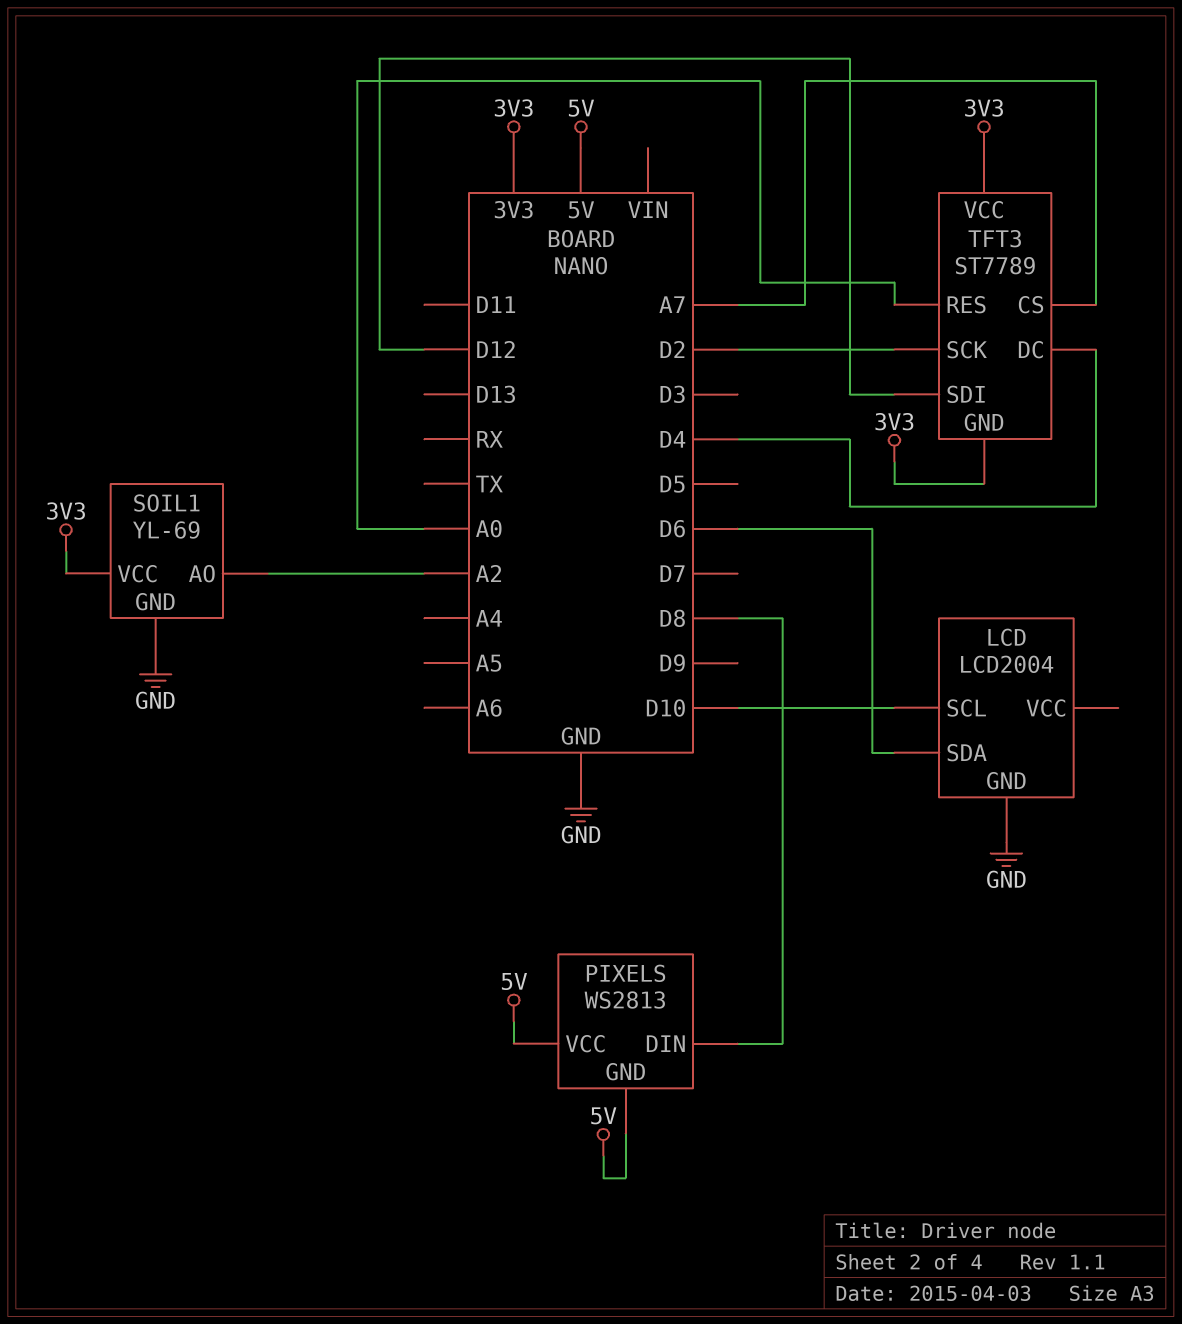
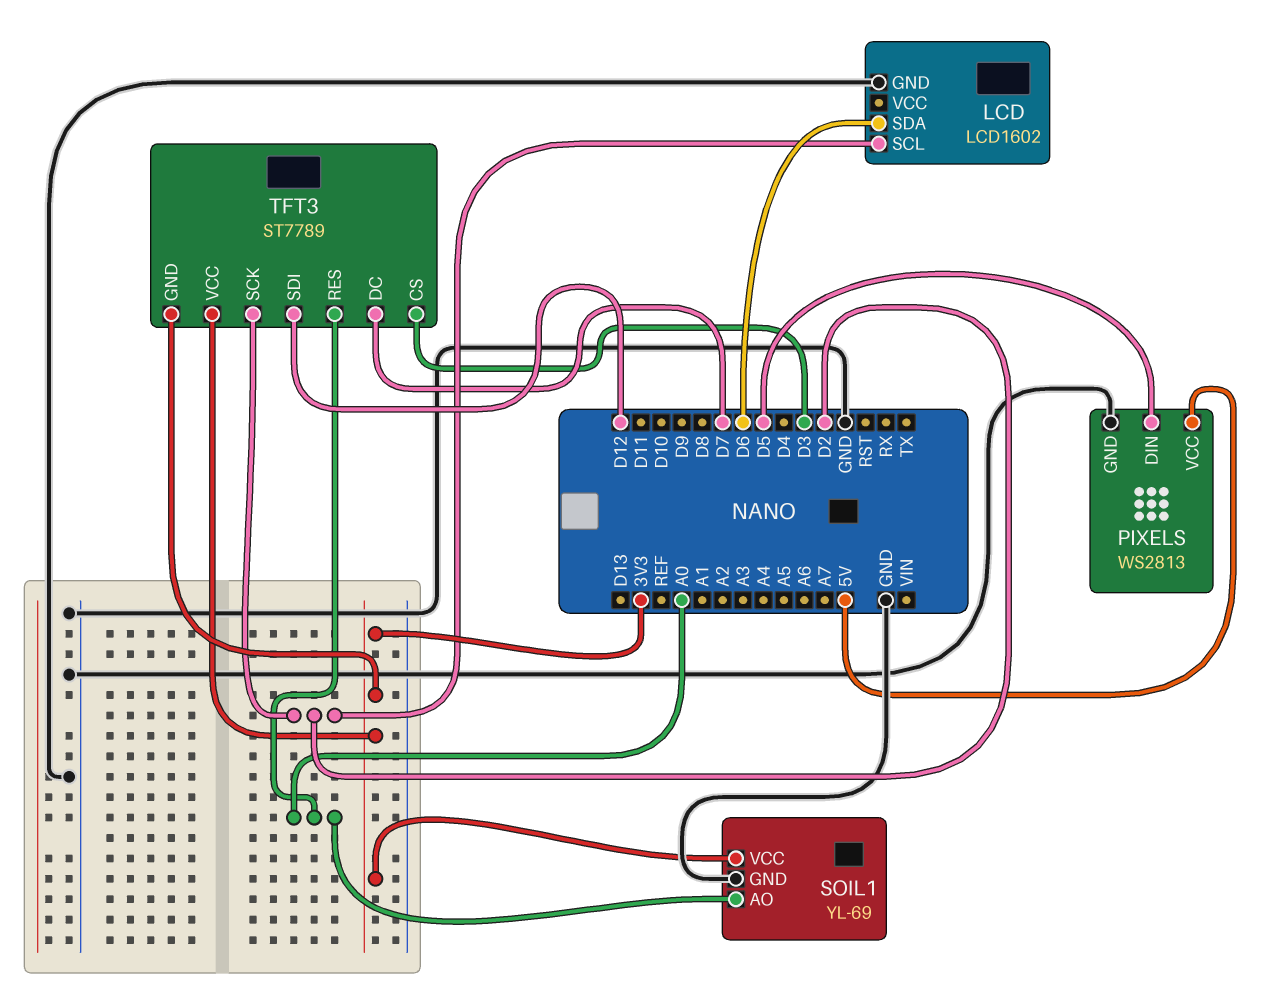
LCD: LCD2004 -> LCD1602
LCD pin SCL: D10 -> D2
PIXELS pin DIN: D8 -> D5
PIXELS pin GND: 5V -> GND
SOIL1 pin AO: A2 -> A0
TFT3 pin CS: A7 -> D3
TFT3 pin DC: D4 -> D7

